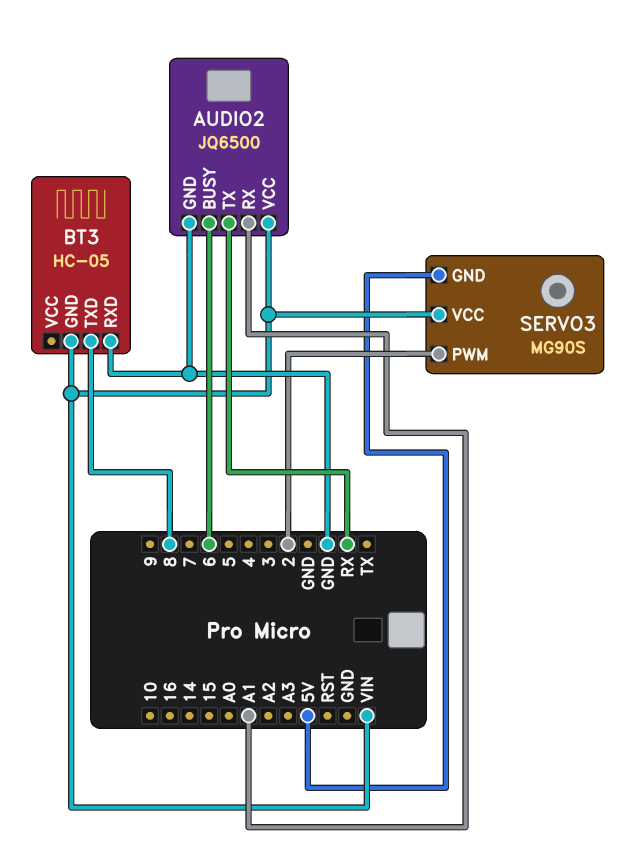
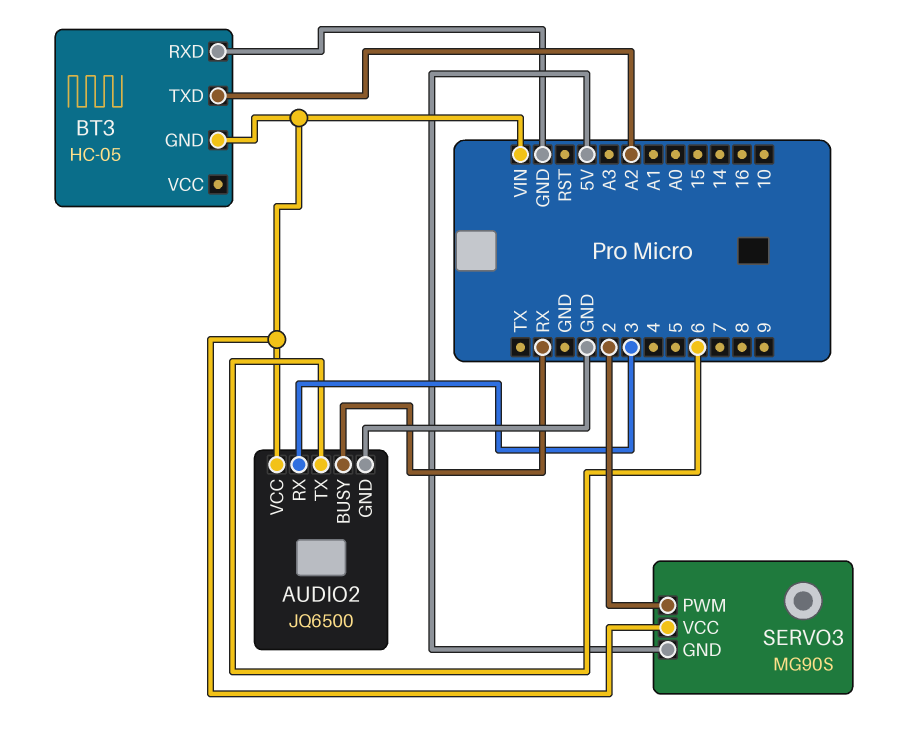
AUDIO2 pin BUSY: 6 -> RX
AUDIO2 pin RX: A1 -> 3
AUDIO2 pin TX: RX -> 6
BT3 pin TXD: 8 -> A2

